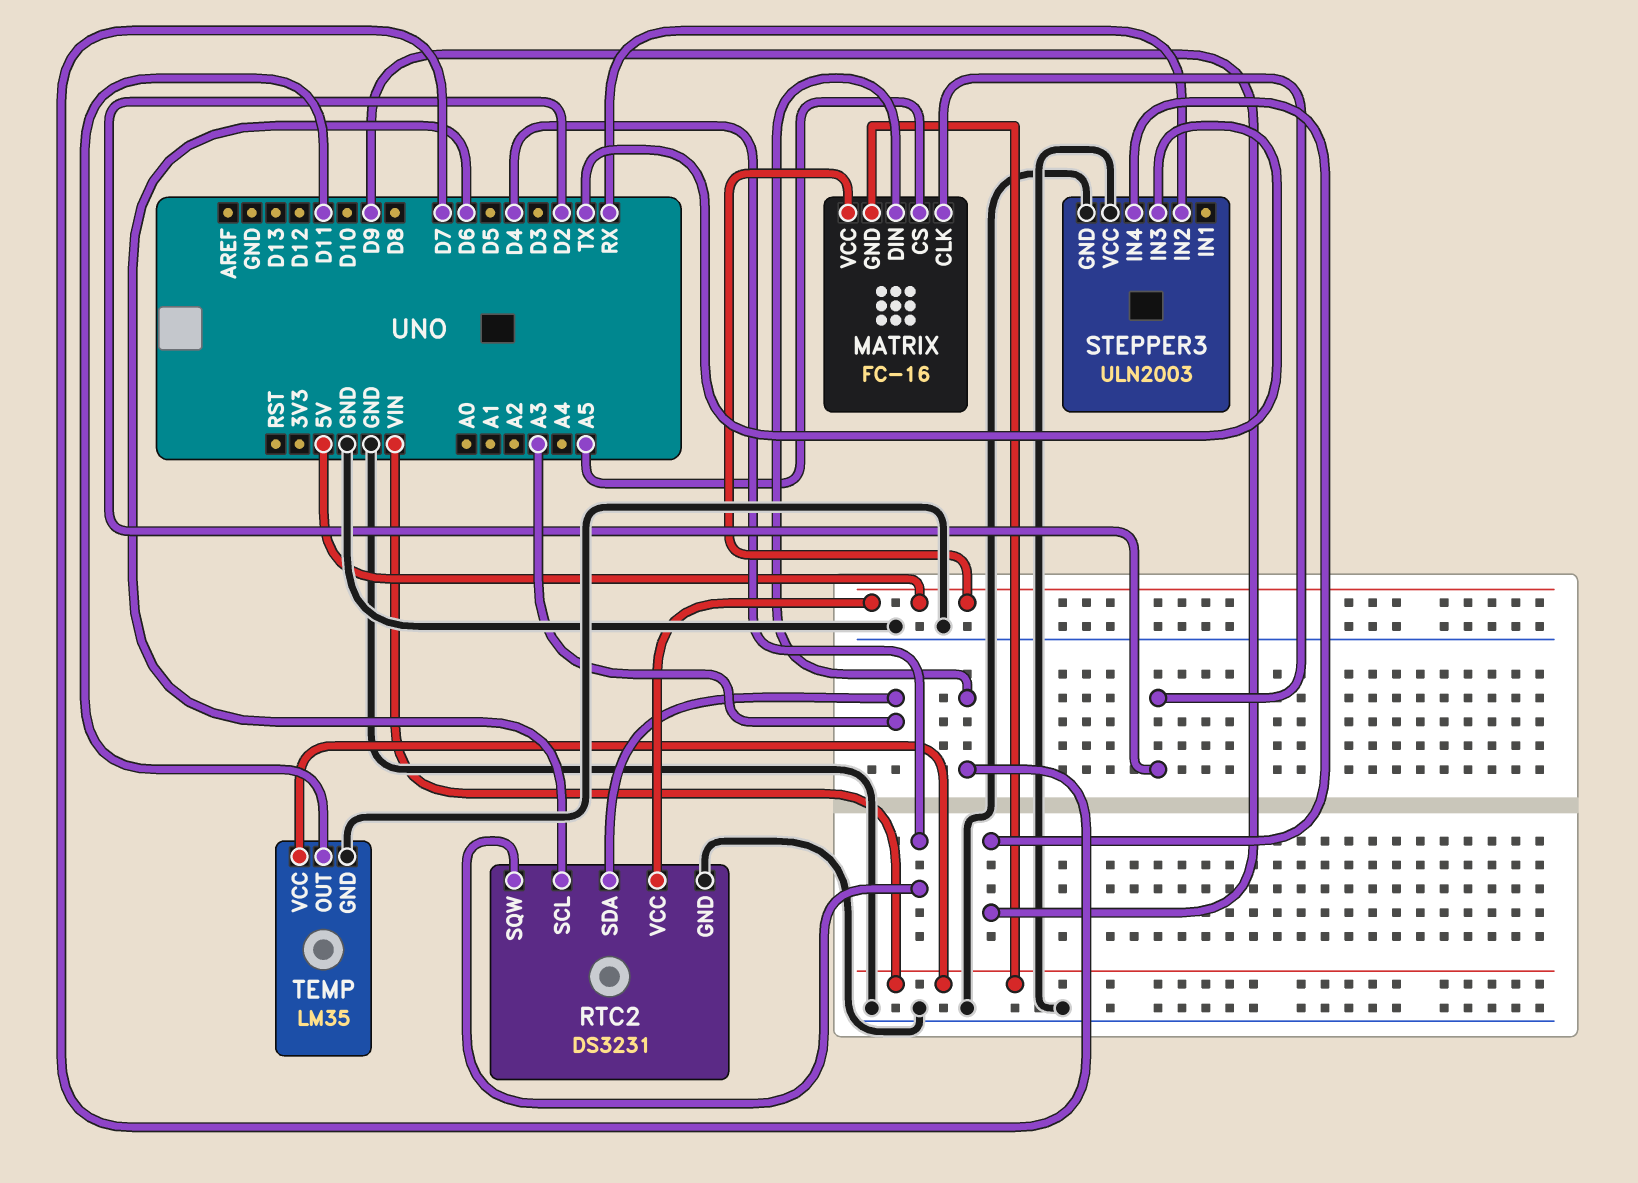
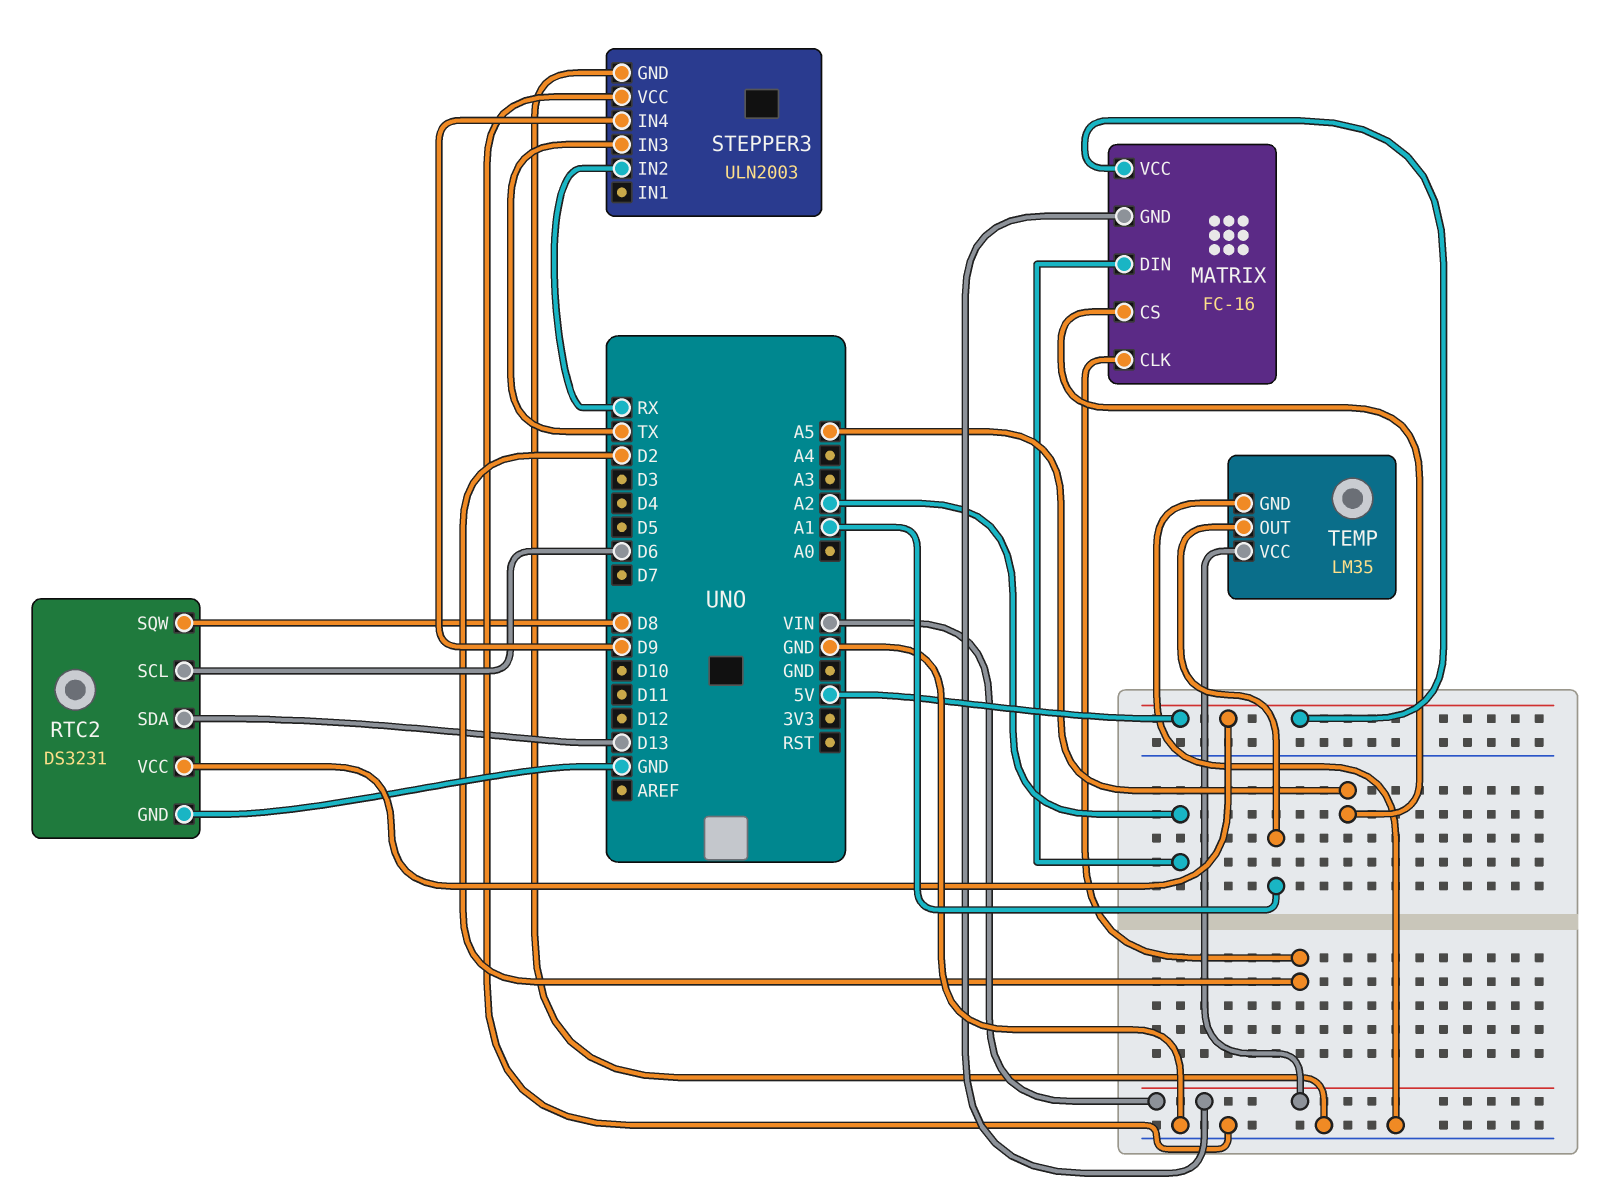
MATRIX pin DIN: D7 -> A2
RTC2 pin SDA: A3 -> D13
RTC2 pin SQW: D4 -> D8
TEMP pin OUT: D11 -> A1

